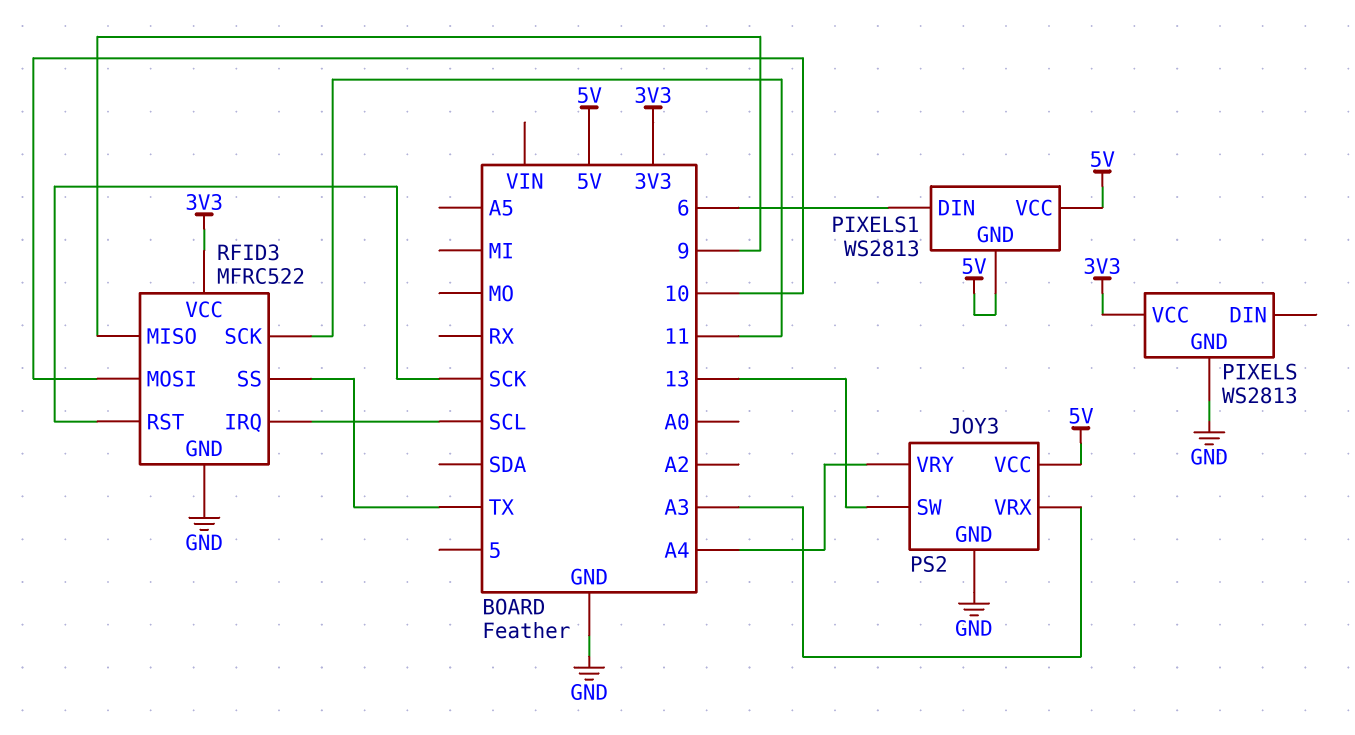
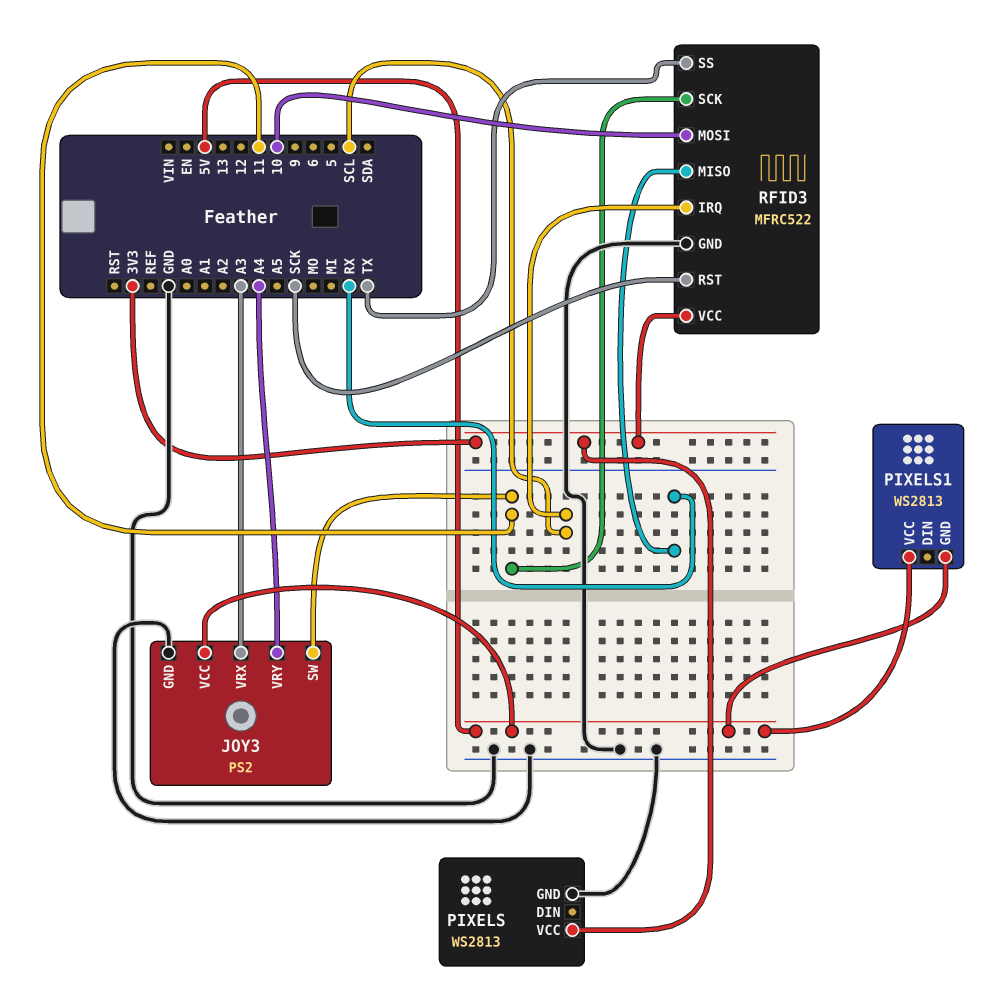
JOY3 pin SW: 13 -> 11
PIXELS1 pin DIN: 6 -> none
RFID3 pin MISO: 9 -> RX

